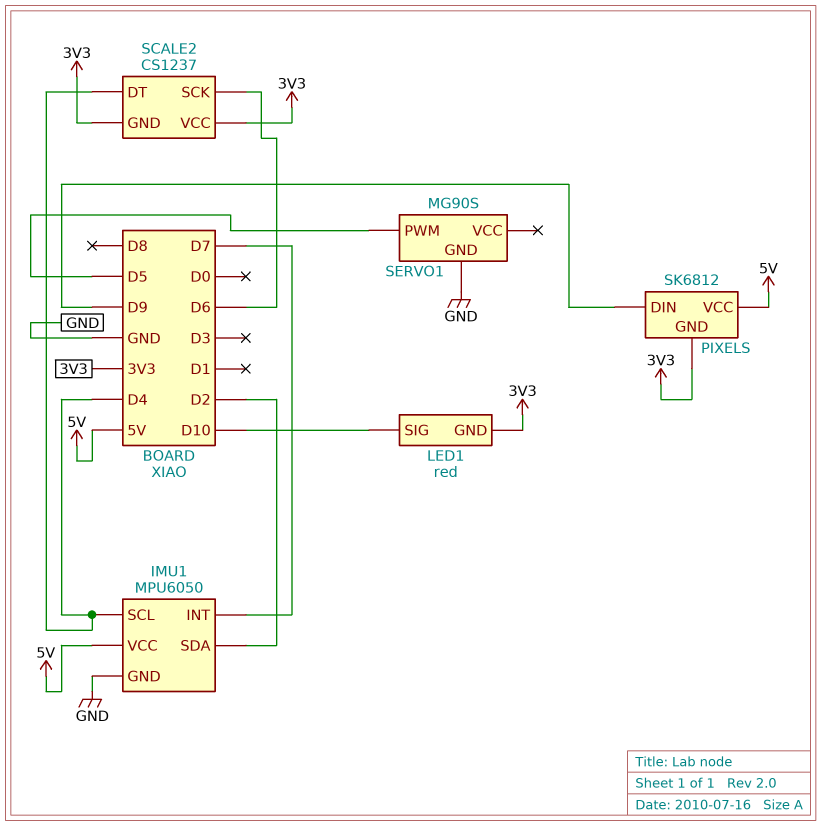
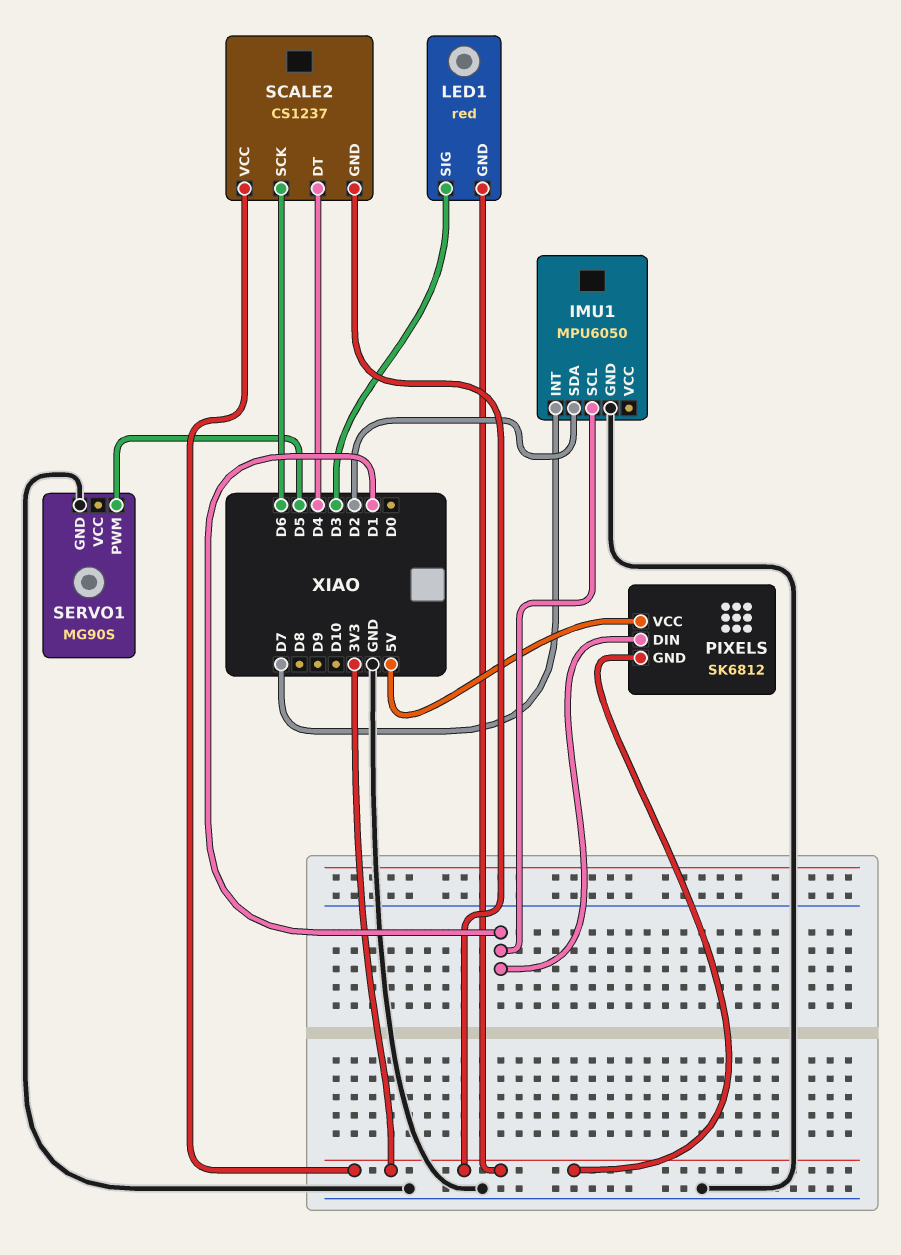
IMU1 pin SCL: D4 -> D1
IMU1 pin VCC: 5V -> none
LED1 pin SIG: D10 -> D3
PIXELS pin DIN: D9 -> D1

